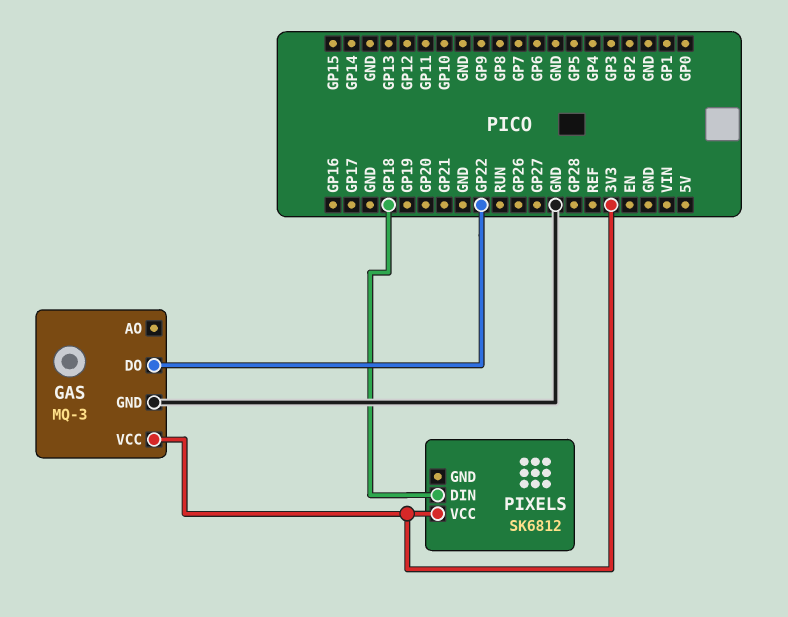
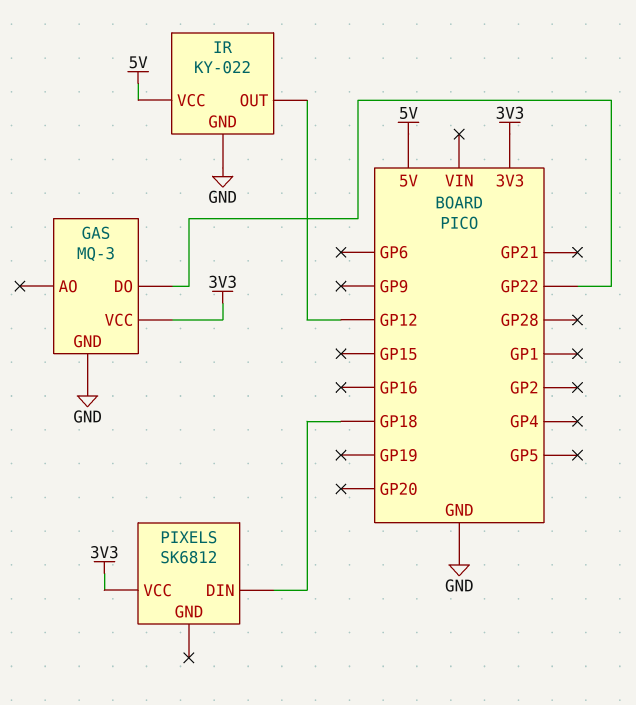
IR: none -> KY-022
IR pin GND: none -> GND
IR pin OUT: none -> GP12
IR pin VCC: none -> 5V

